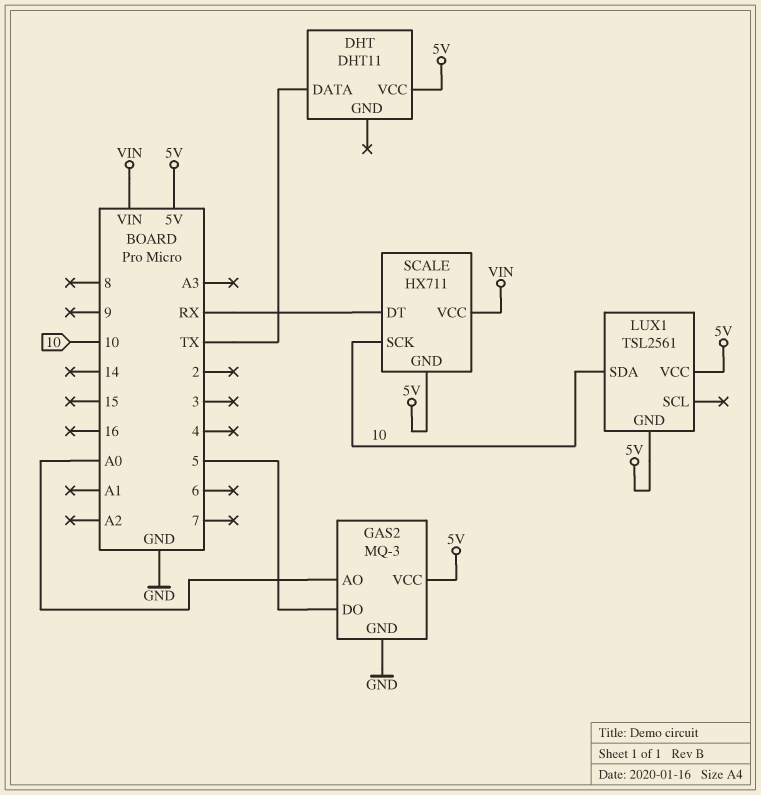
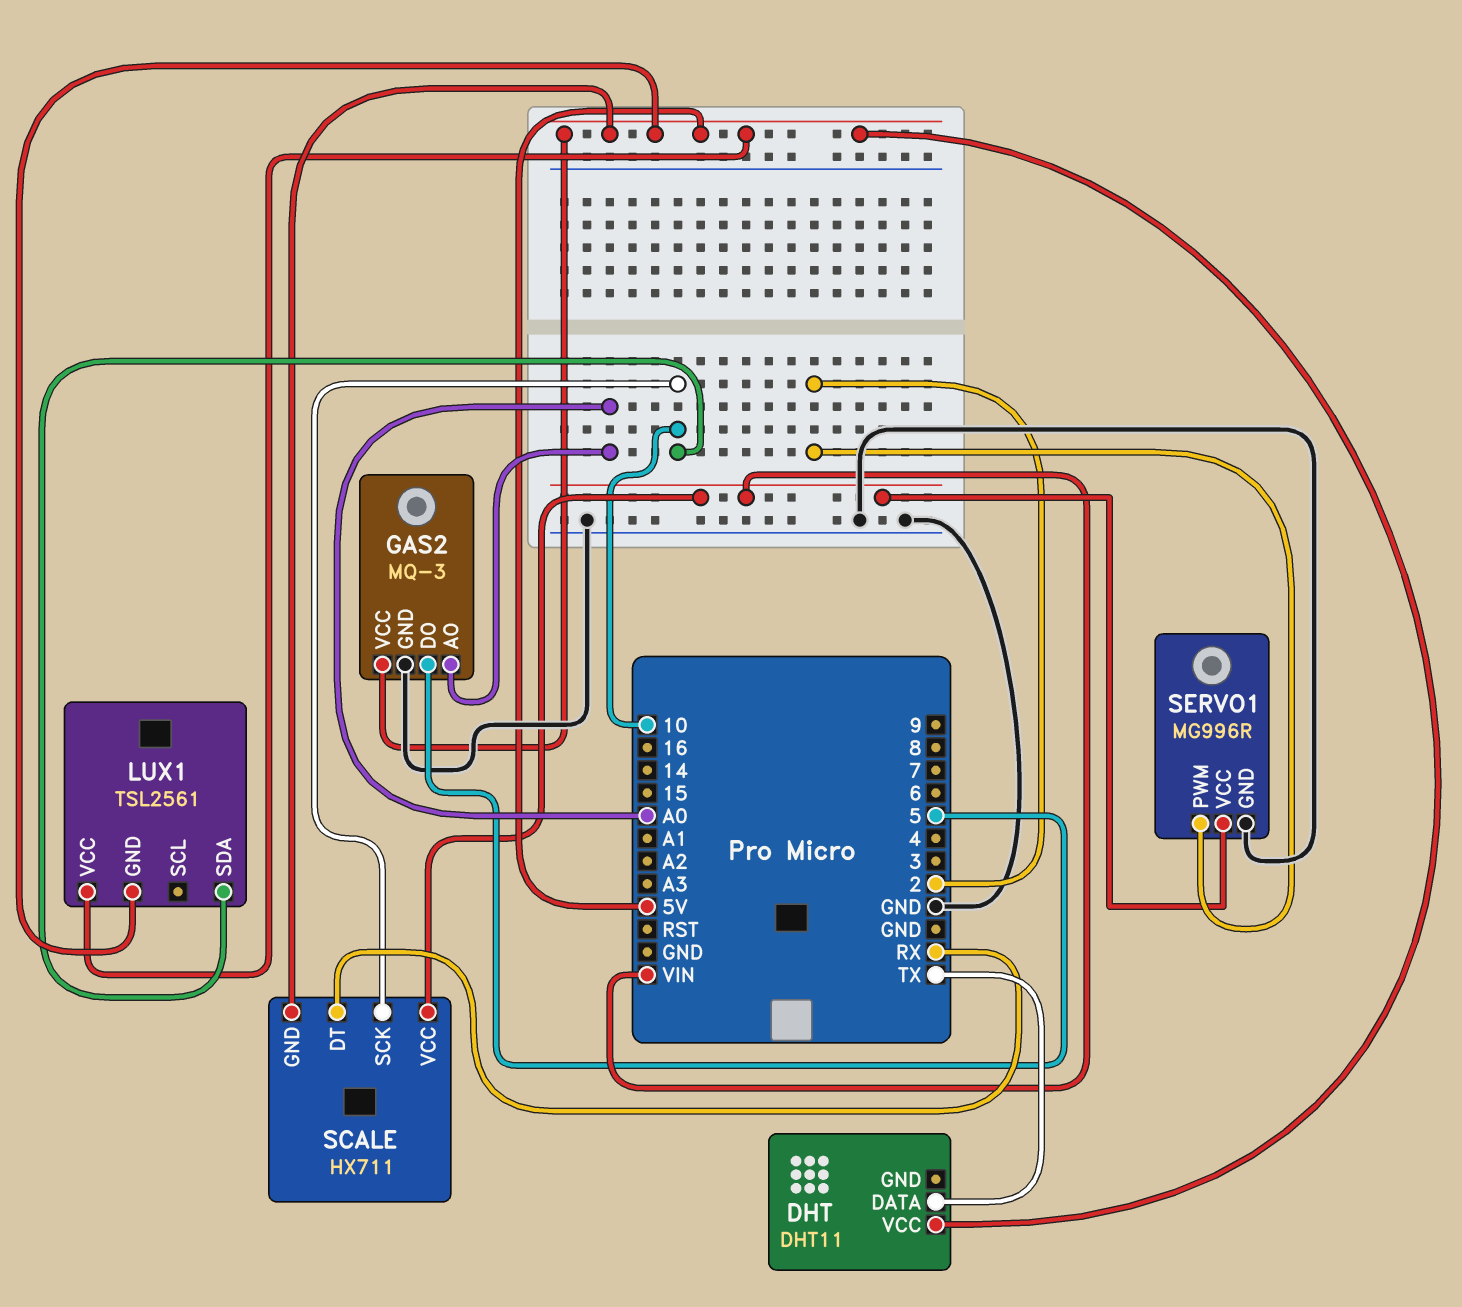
SERVO1: none -> MG996R
SERVO1 pin GND: none -> GND
SERVO1 pin PWM: none -> 2
SERVO1 pin VCC: none -> VIN

